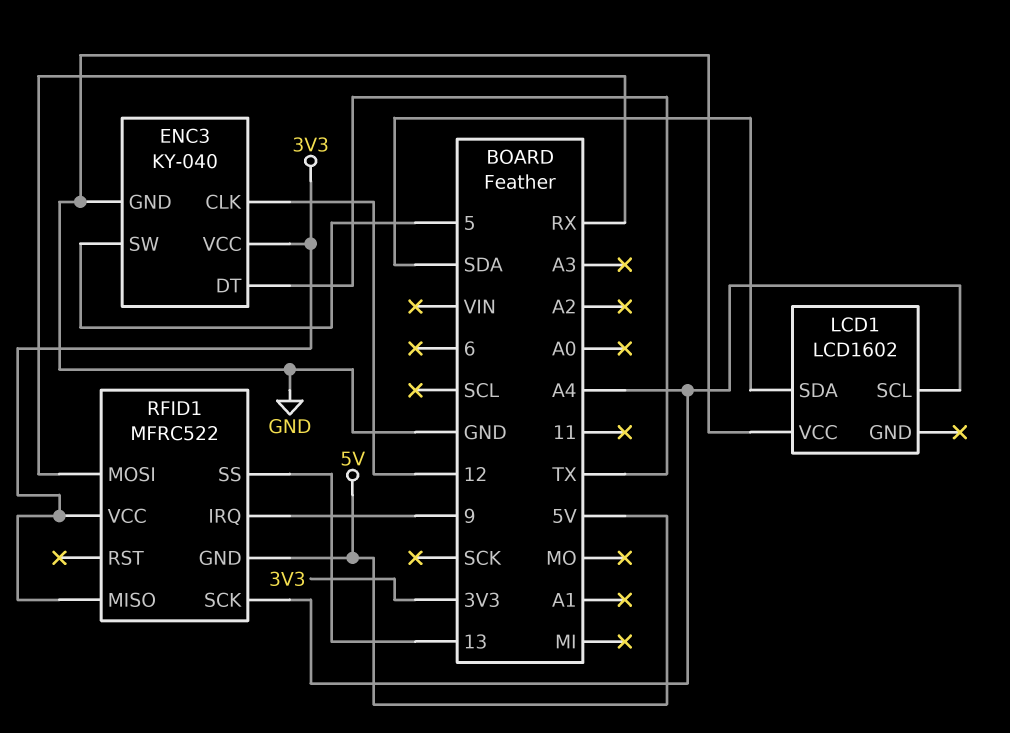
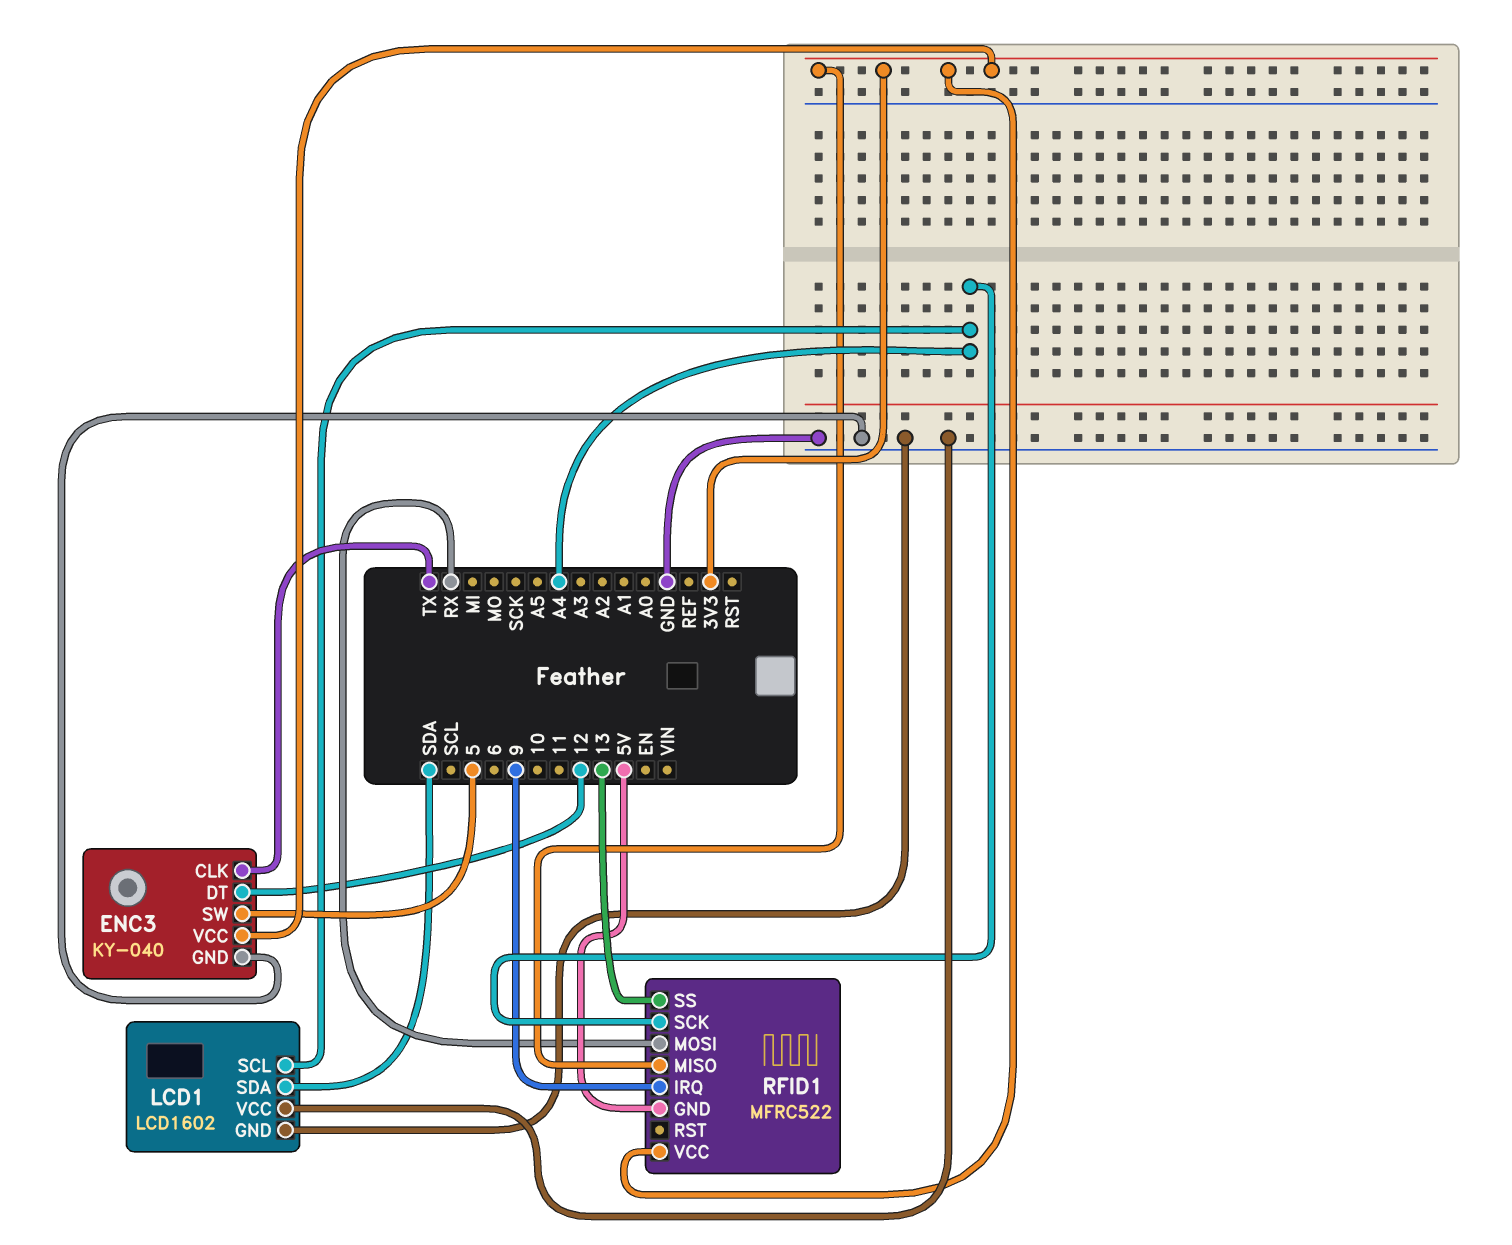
ENC3 pin CLK: 12 -> TX
ENC3 pin DT: TX -> 12
LCD1 pin GND: none -> GND

